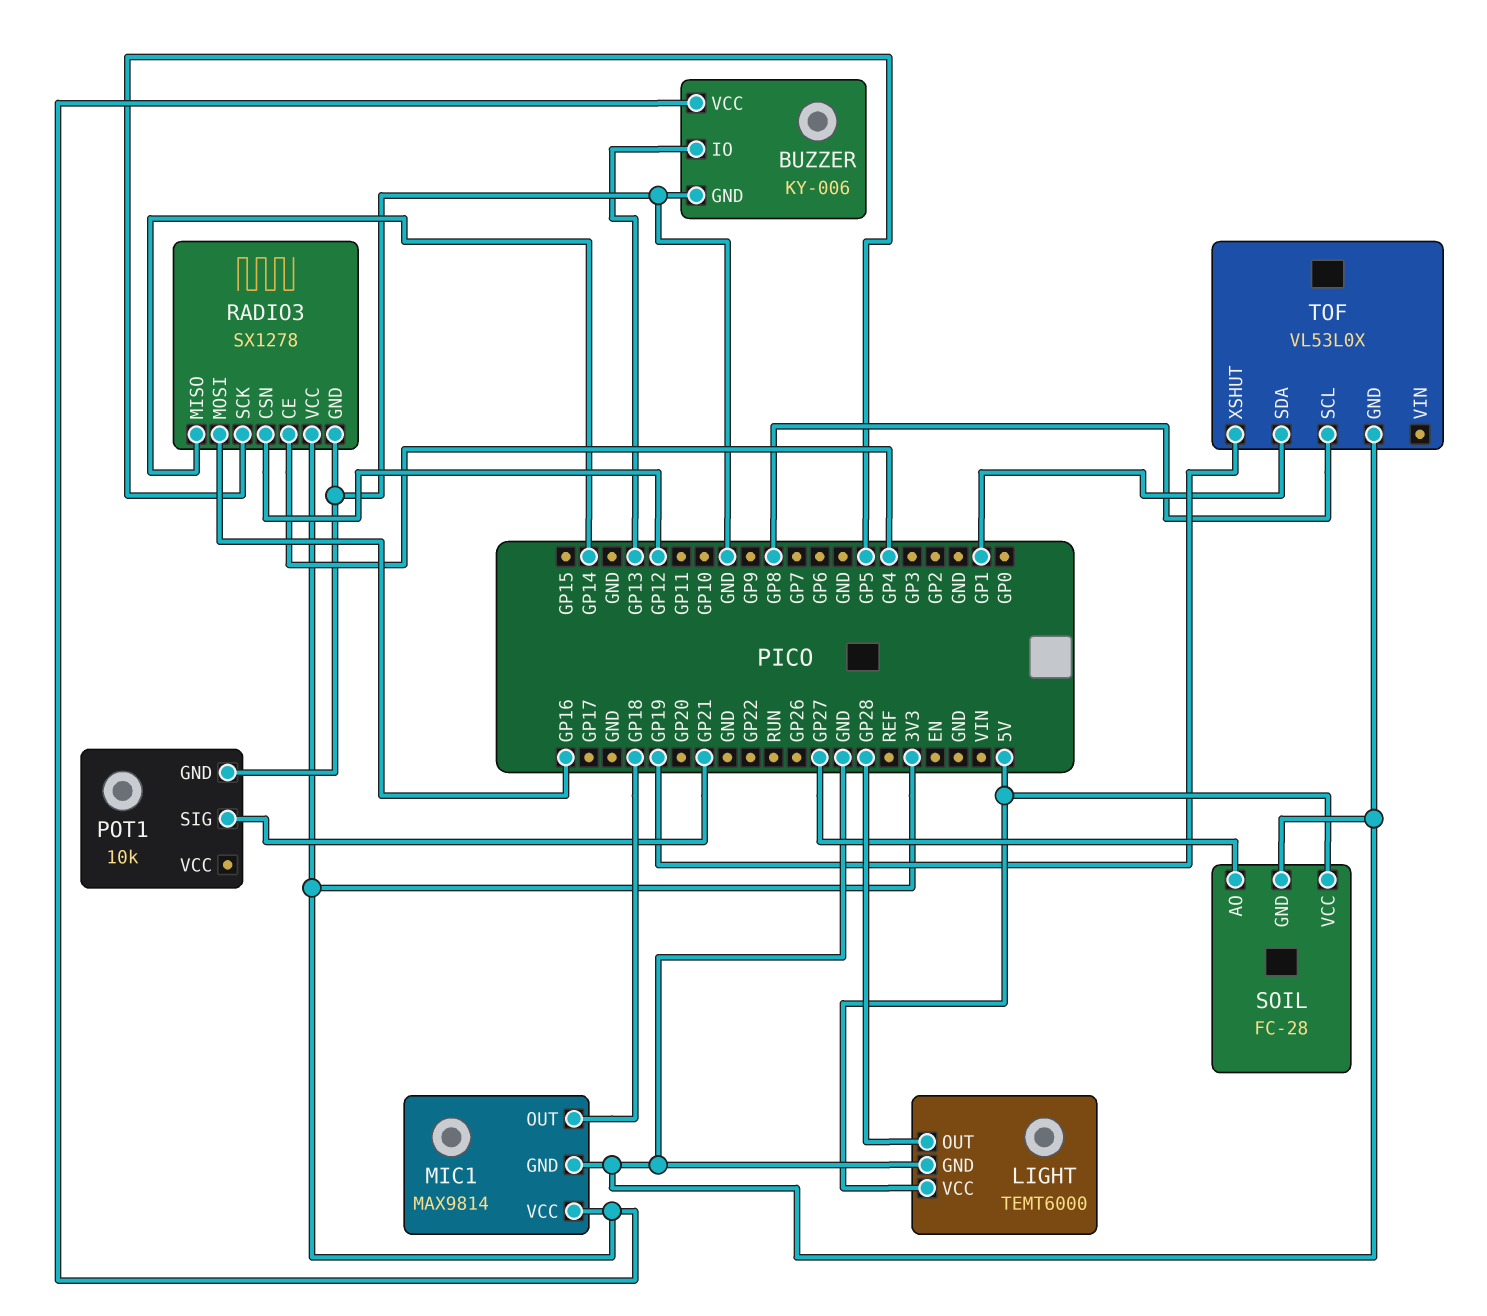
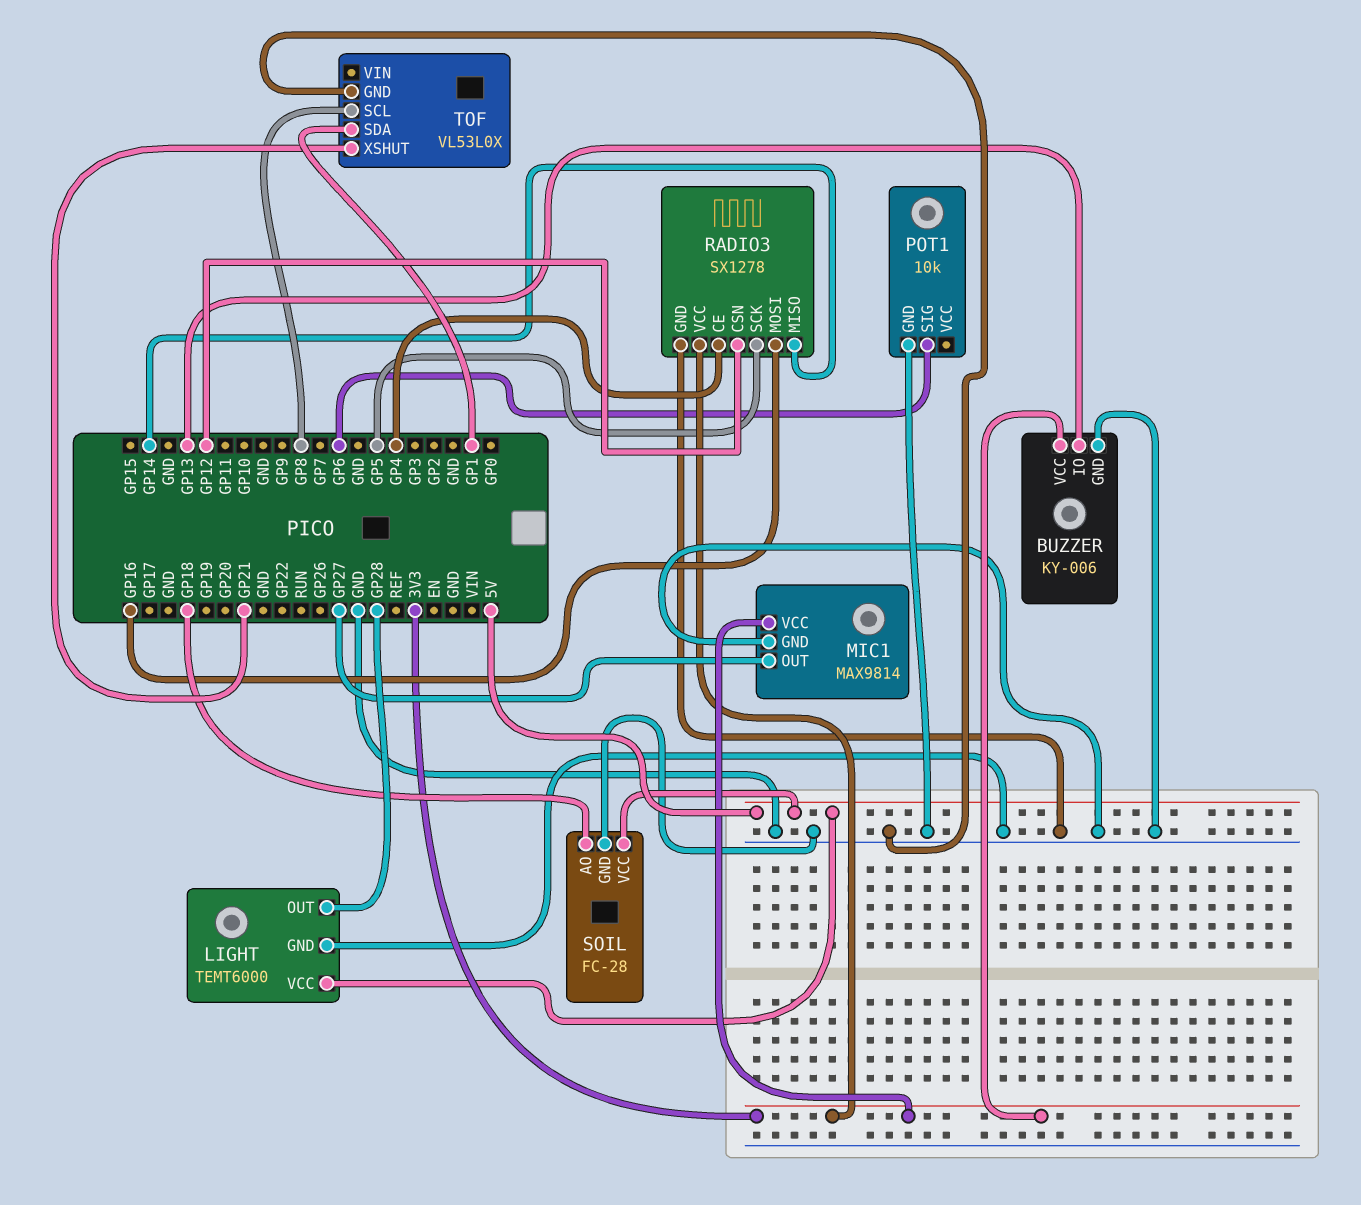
MIC1 pin OUT: GP18 -> GP27
POT1 pin SIG: GP21 -> GP6
SOIL pin AO: GP27 -> GP18
TOF pin XSHUT: GP19 -> GP21

